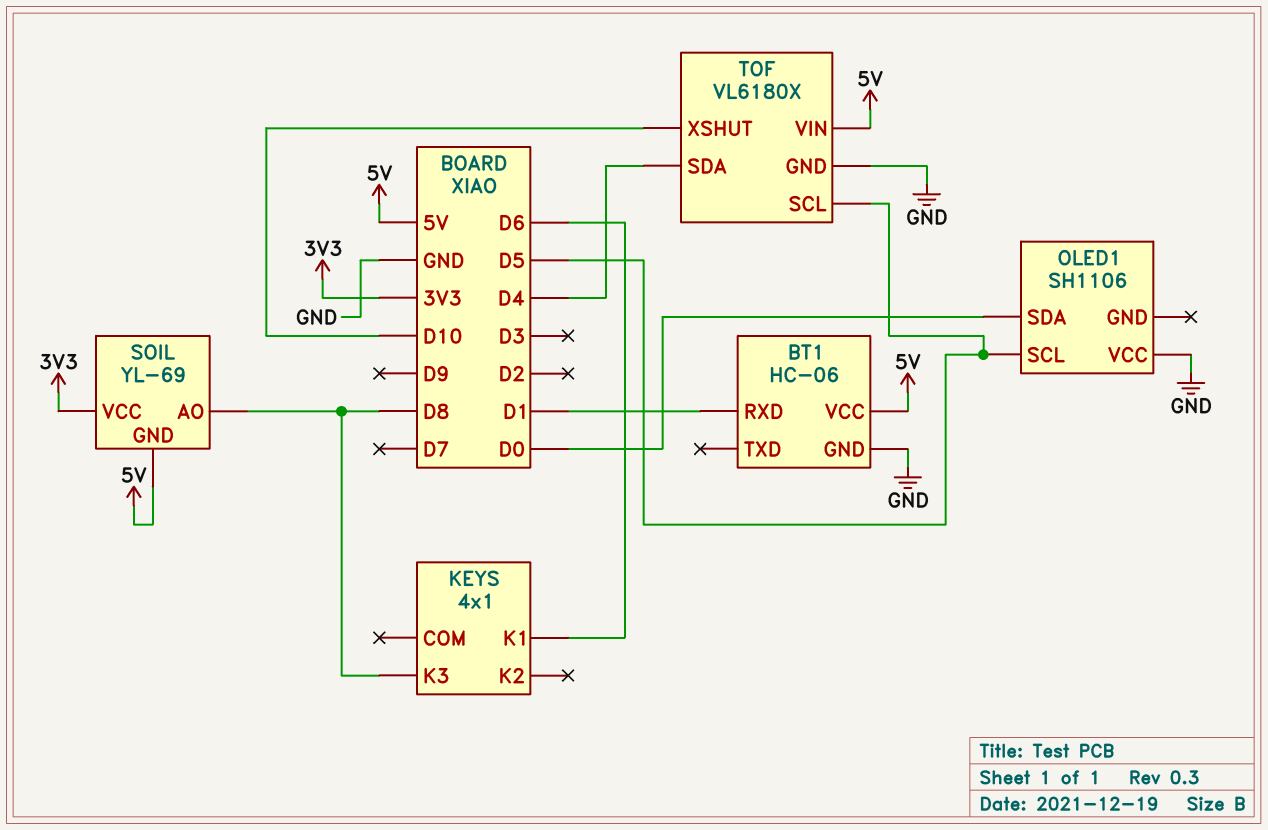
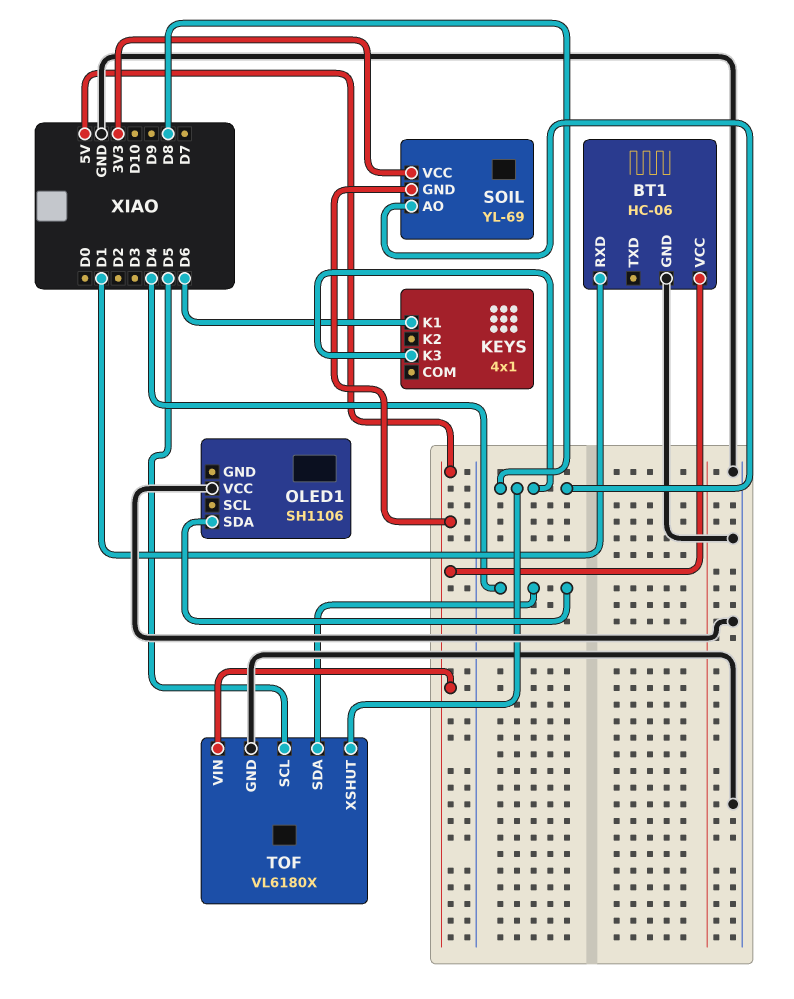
OLED1 pin SCL: D5 -> none
OLED1 pin SDA: D0 -> D4
TOF pin XSHUT: D10 -> D8

